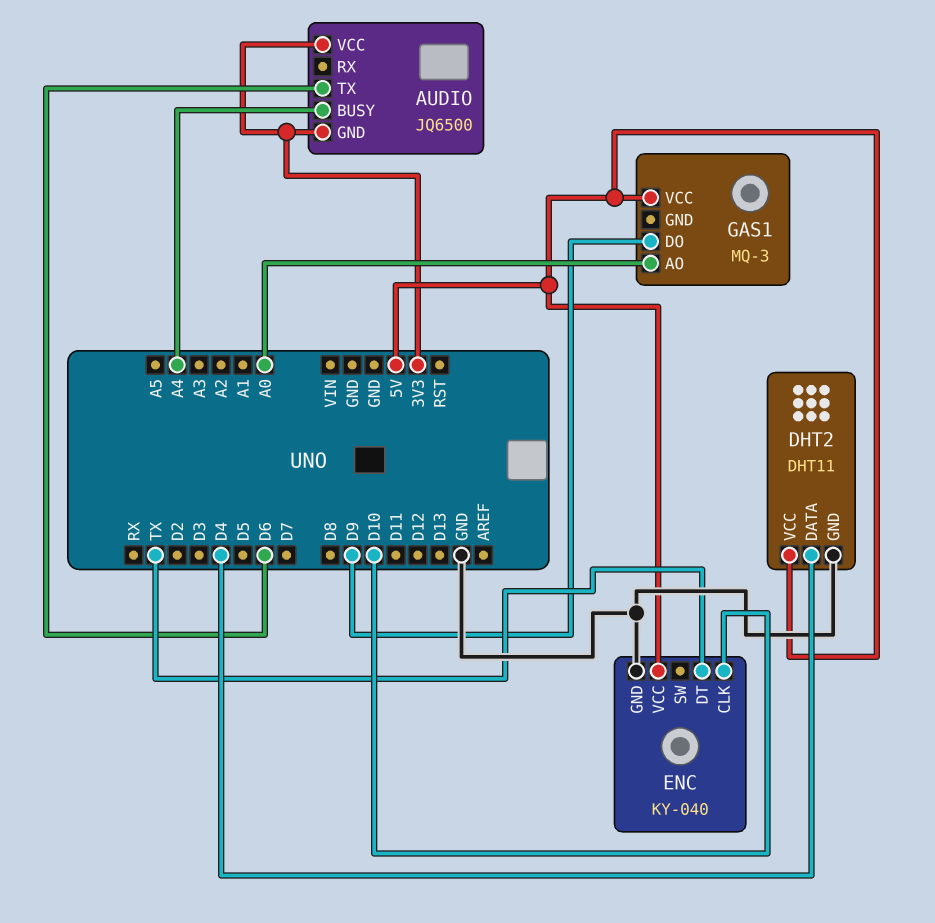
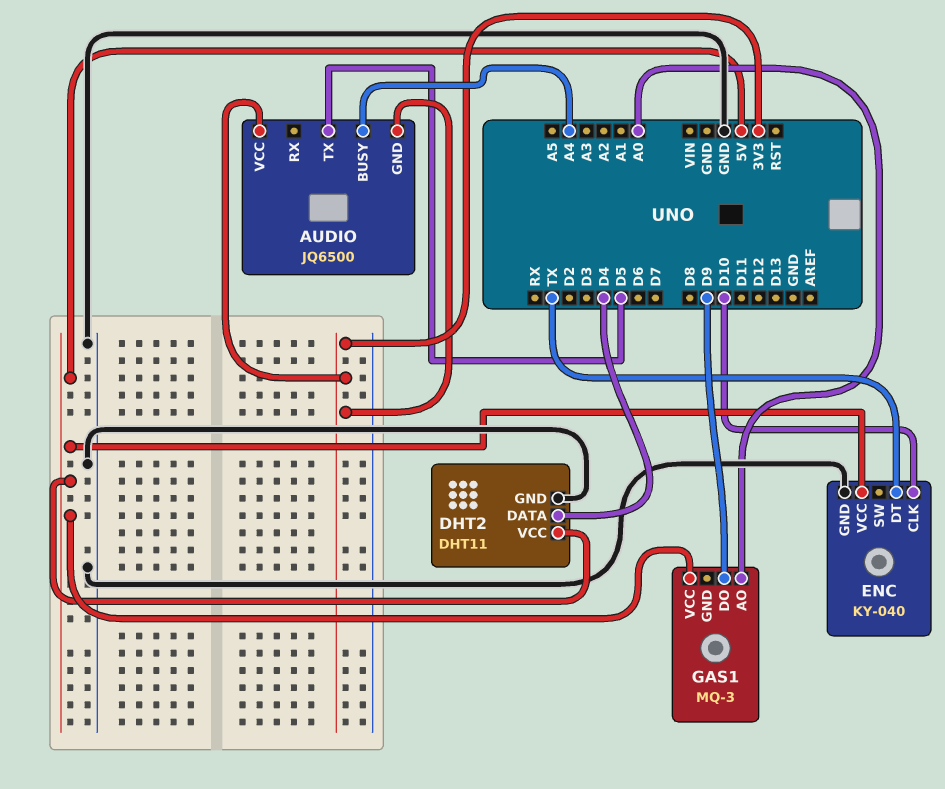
AUDIO pin TX: D6 -> D5

